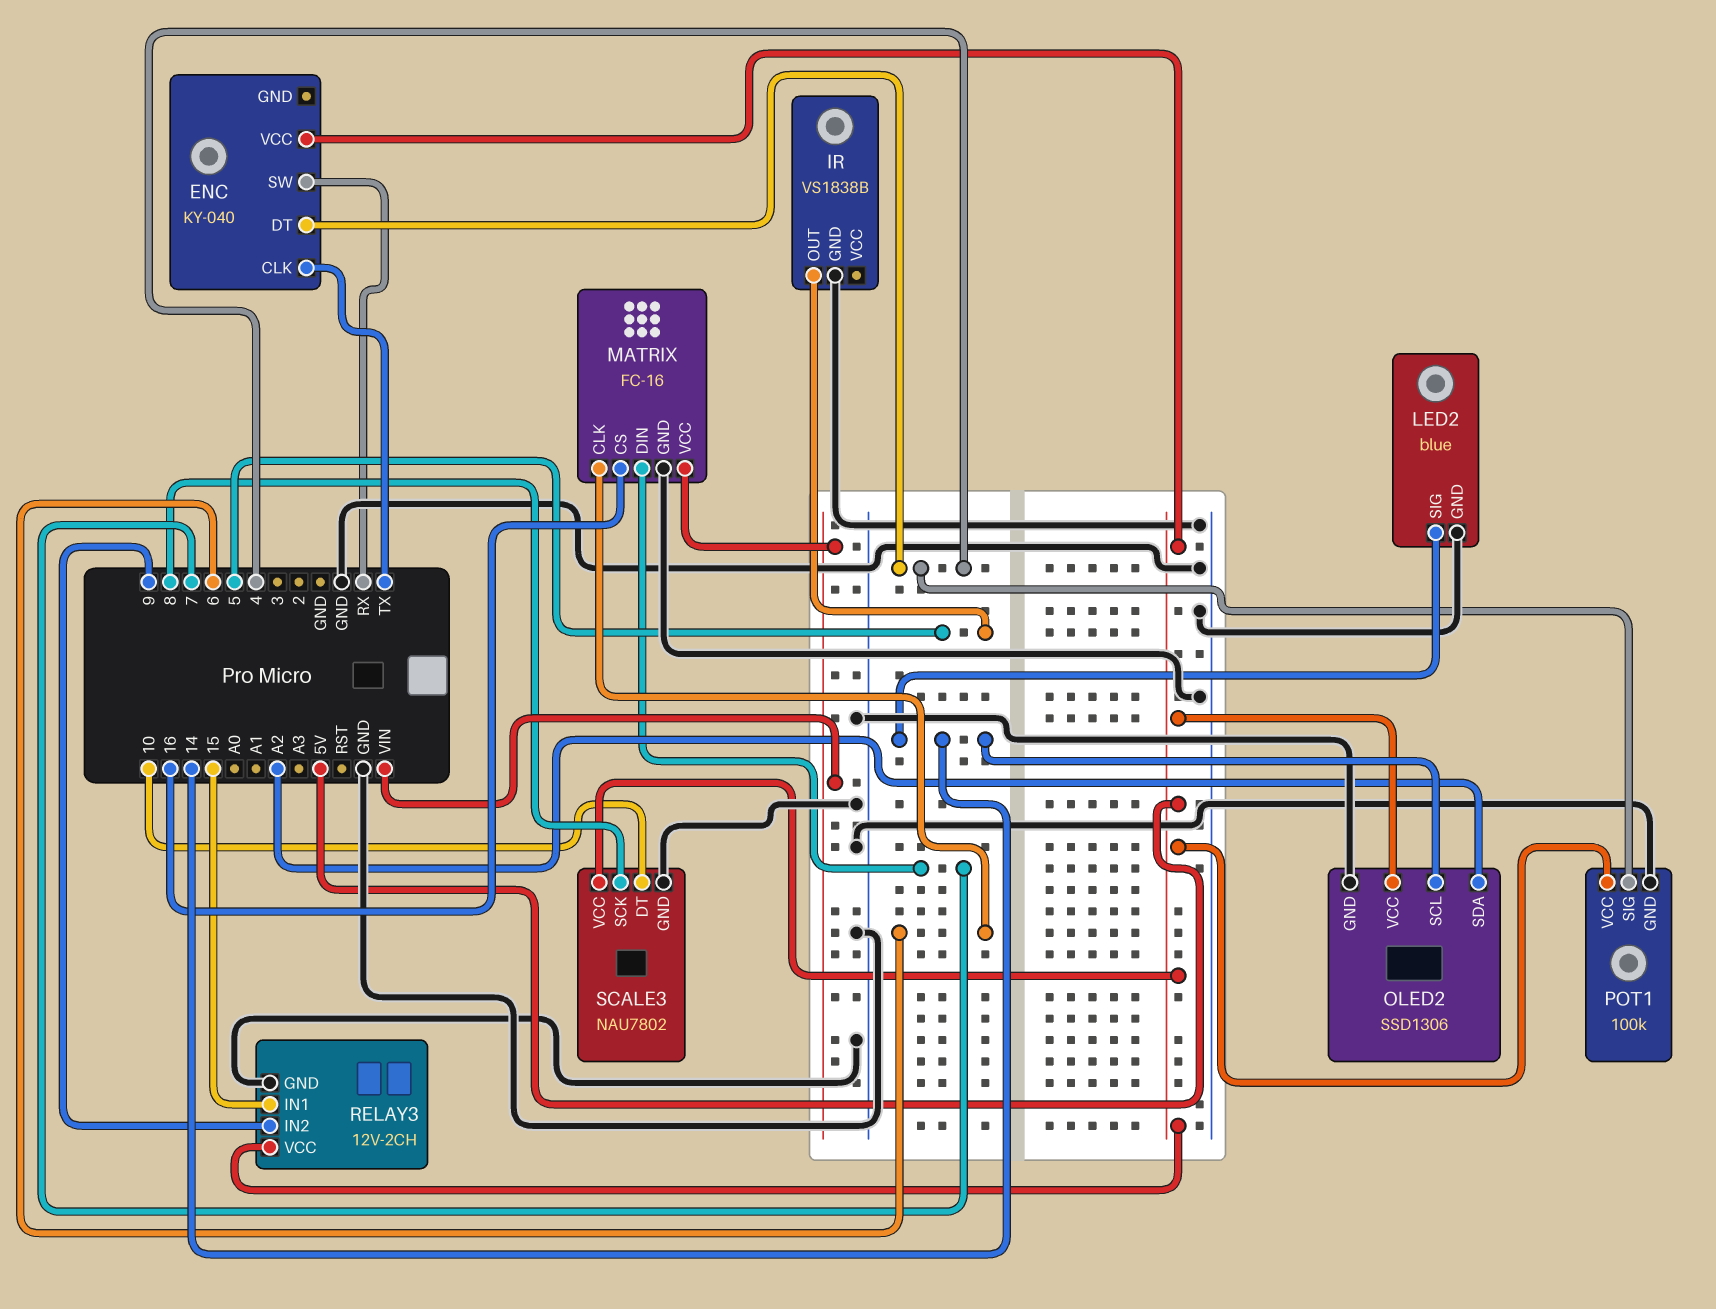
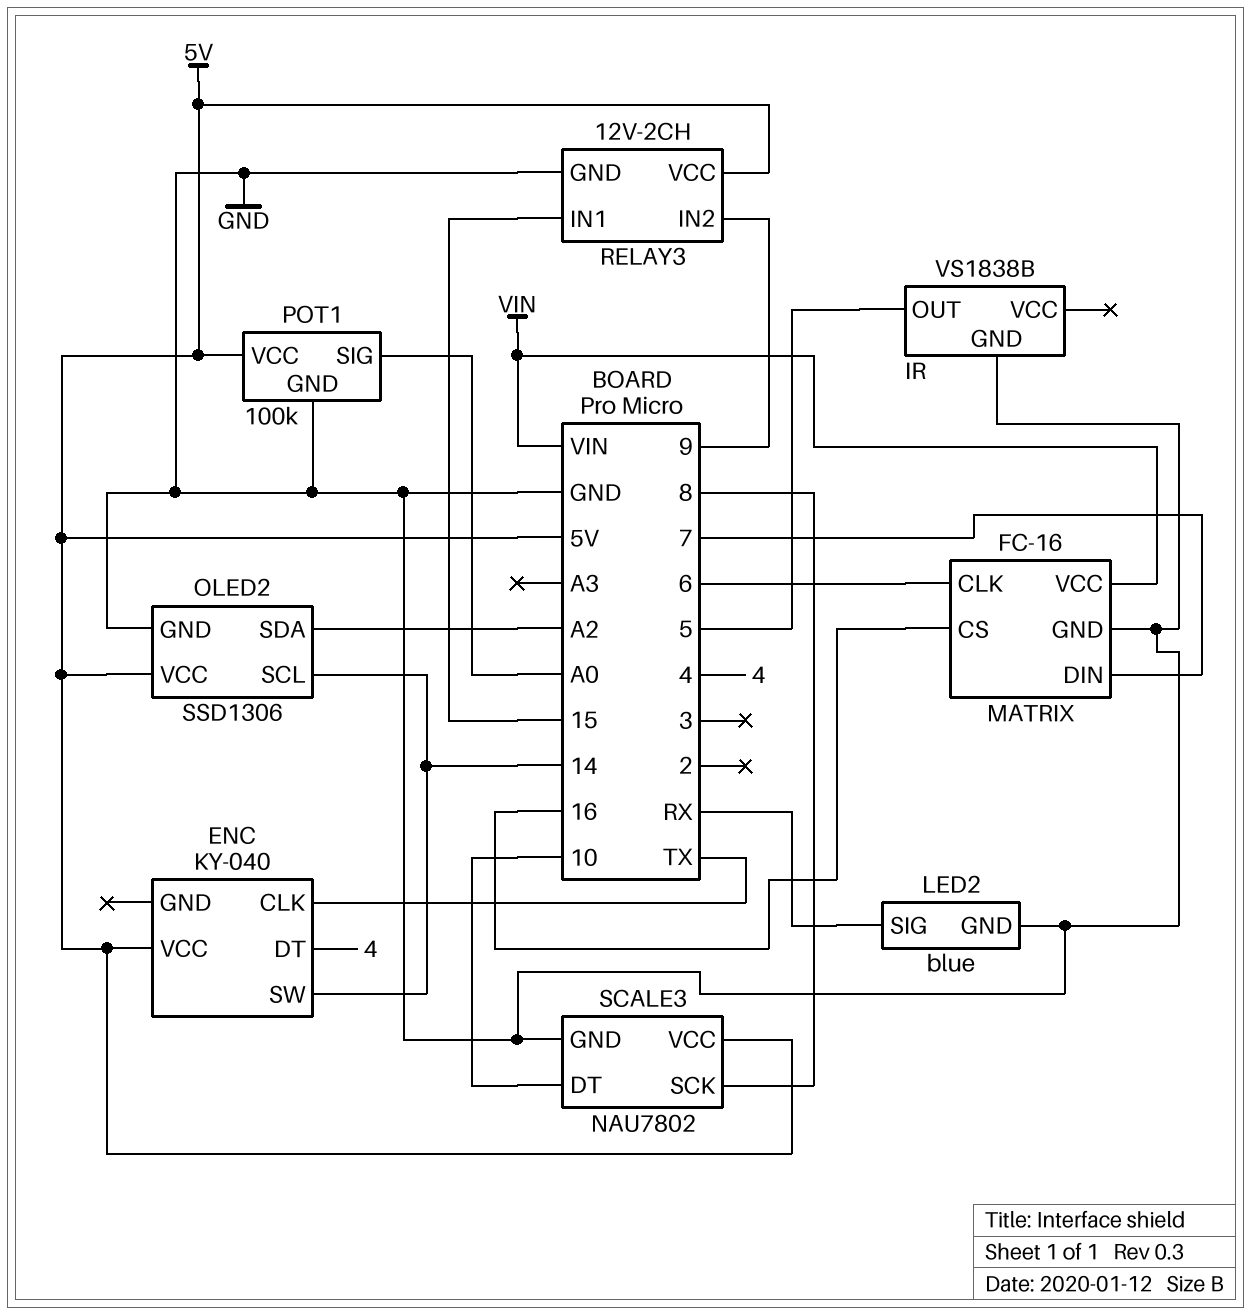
ENC pin SW: RX -> 14
LED2 pin SIG: 14 -> RX
POT1 pin SIG: 4 -> A0

